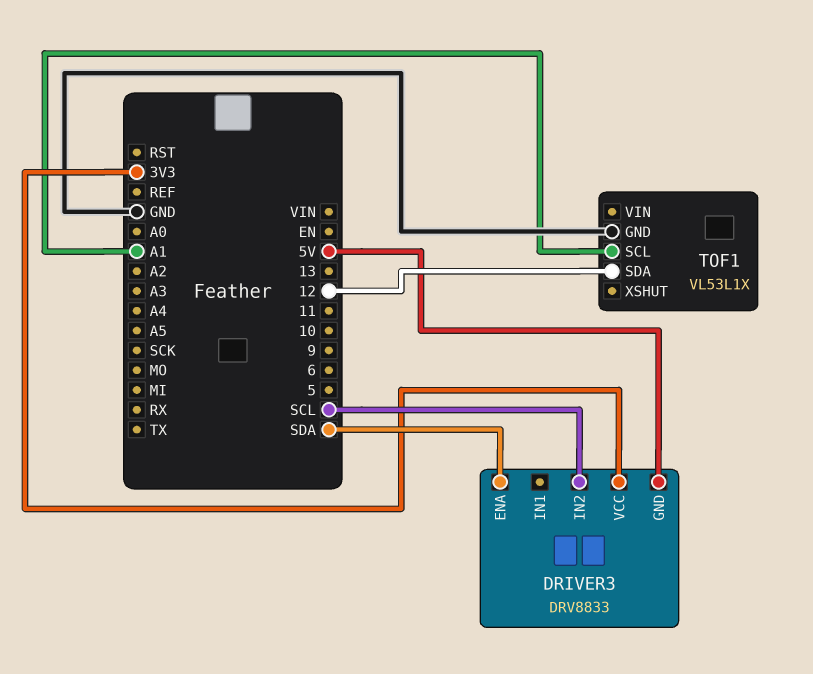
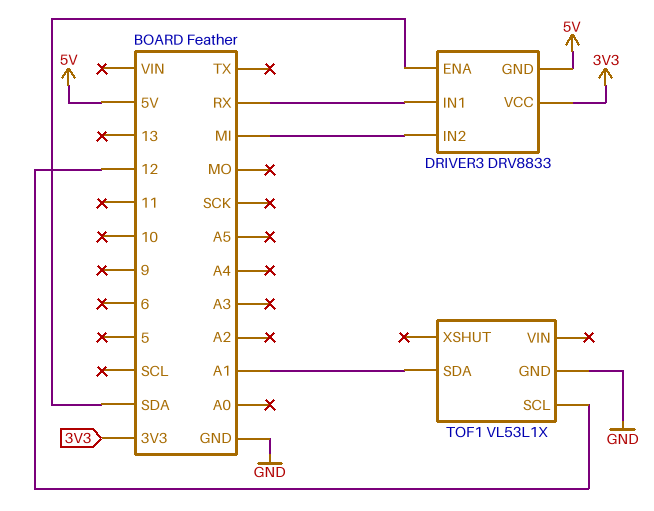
DRIVER3 pin IN1: none -> RX
DRIVER3 pin IN2: SCL -> MI
TOF1 pin SCL: A1 -> 12
TOF1 pin SDA: 12 -> A1

